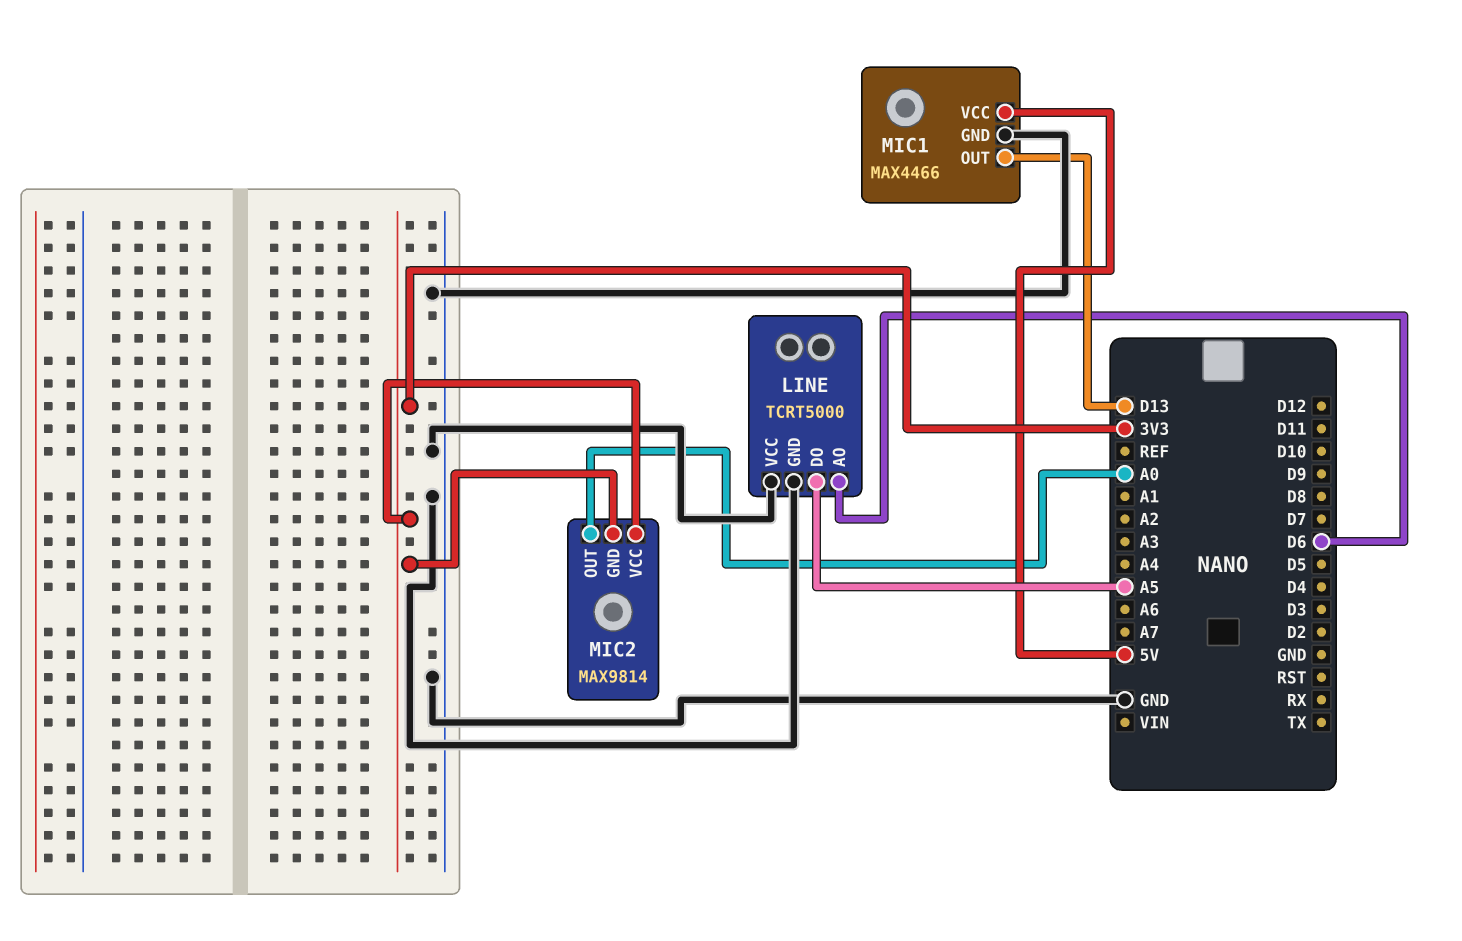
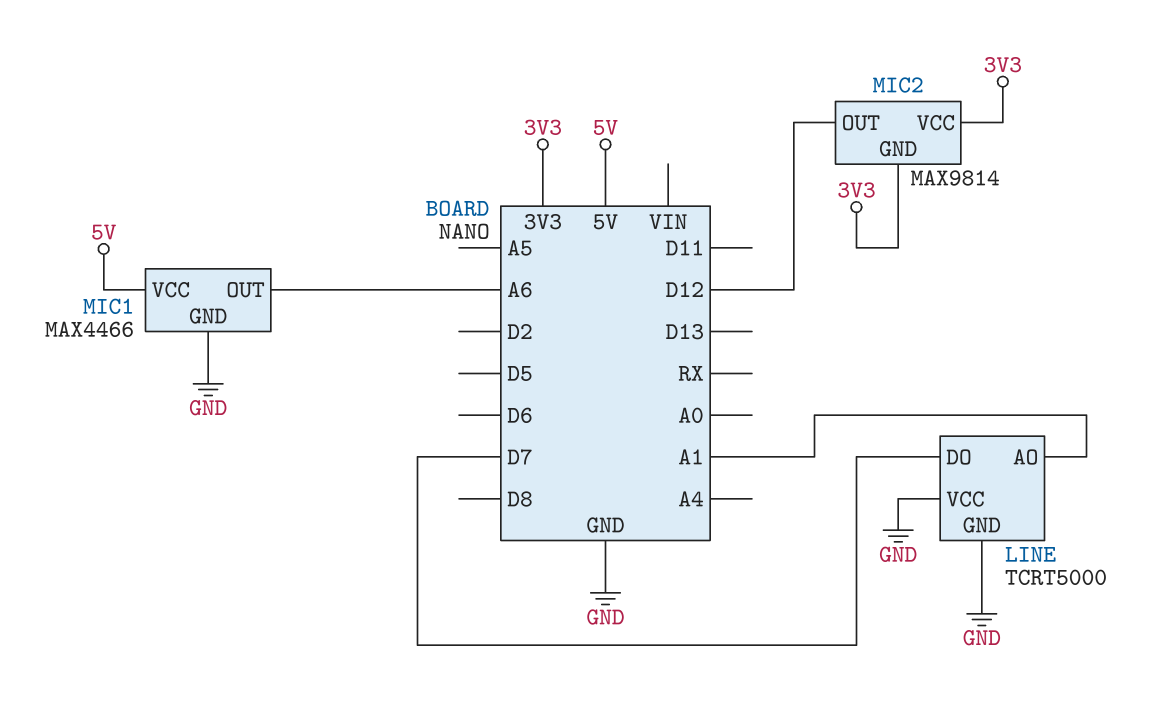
LINE pin AO: D6 -> A1
LINE pin DO: A5 -> D7
MIC1 pin OUT: D13 -> A6
MIC2 pin OUT: A0 -> D12

